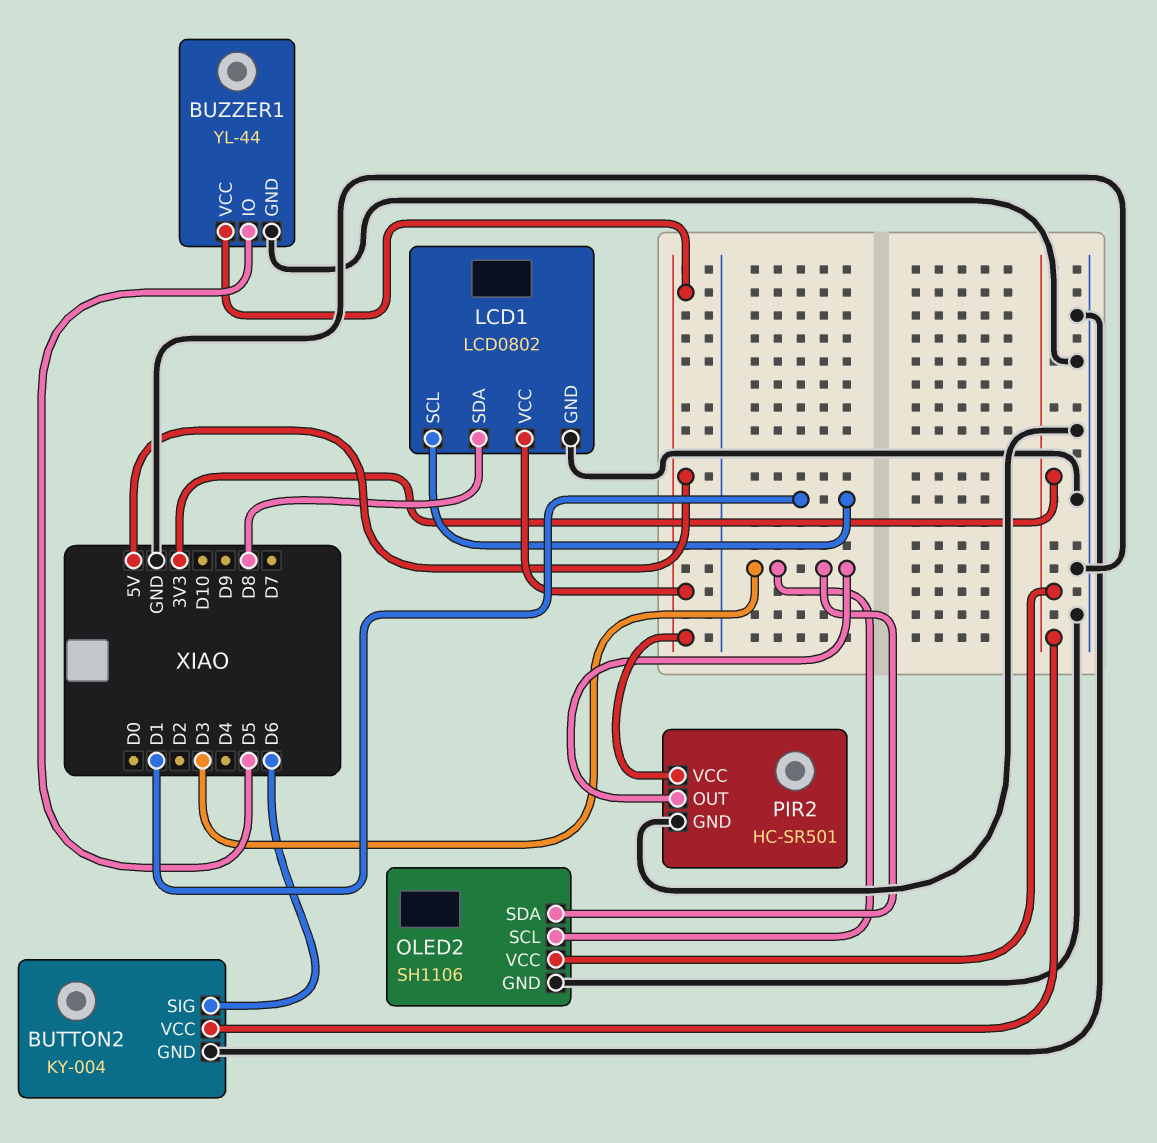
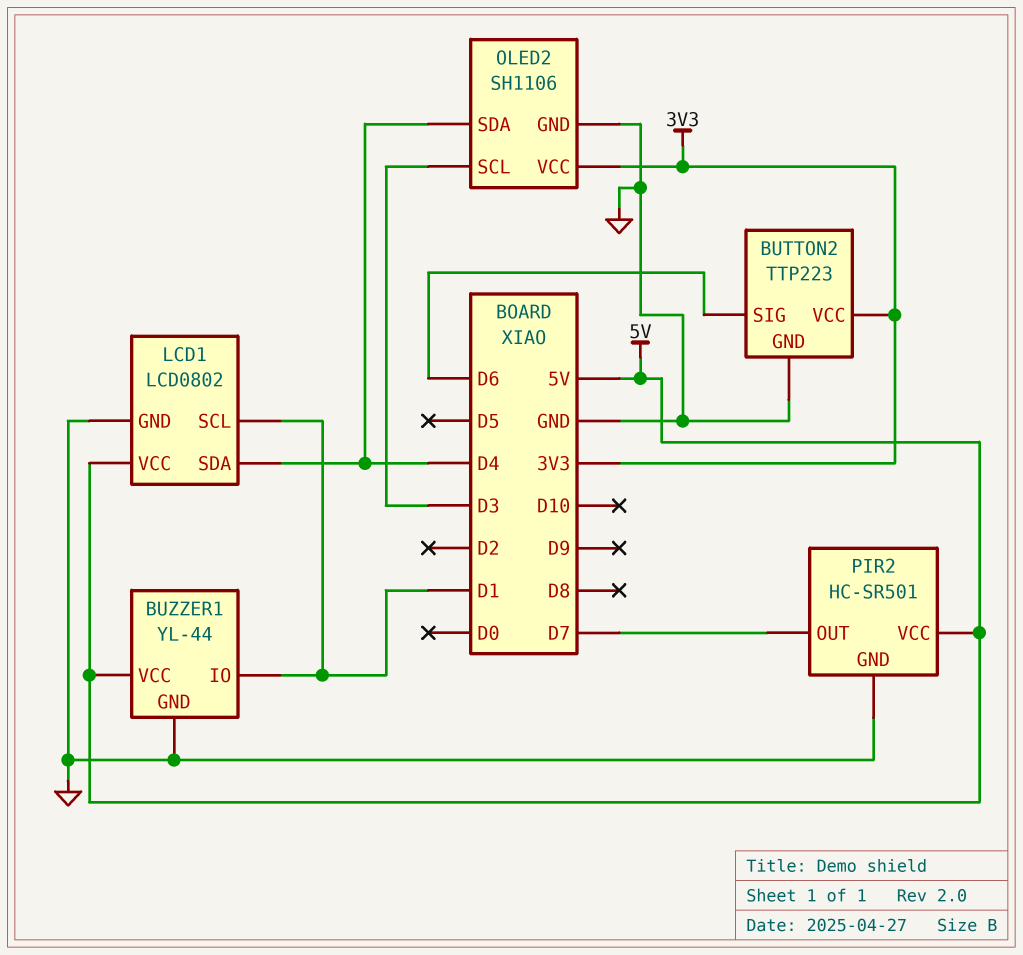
BUTTON2: KY-004 -> TTP223
BUZZER1 pin IO: D5 -> D1
LCD1 pin SDA: D8 -> D4
OLED2 pin SDA: D3 -> D4
PIR2 pin OUT: D3 -> D7

